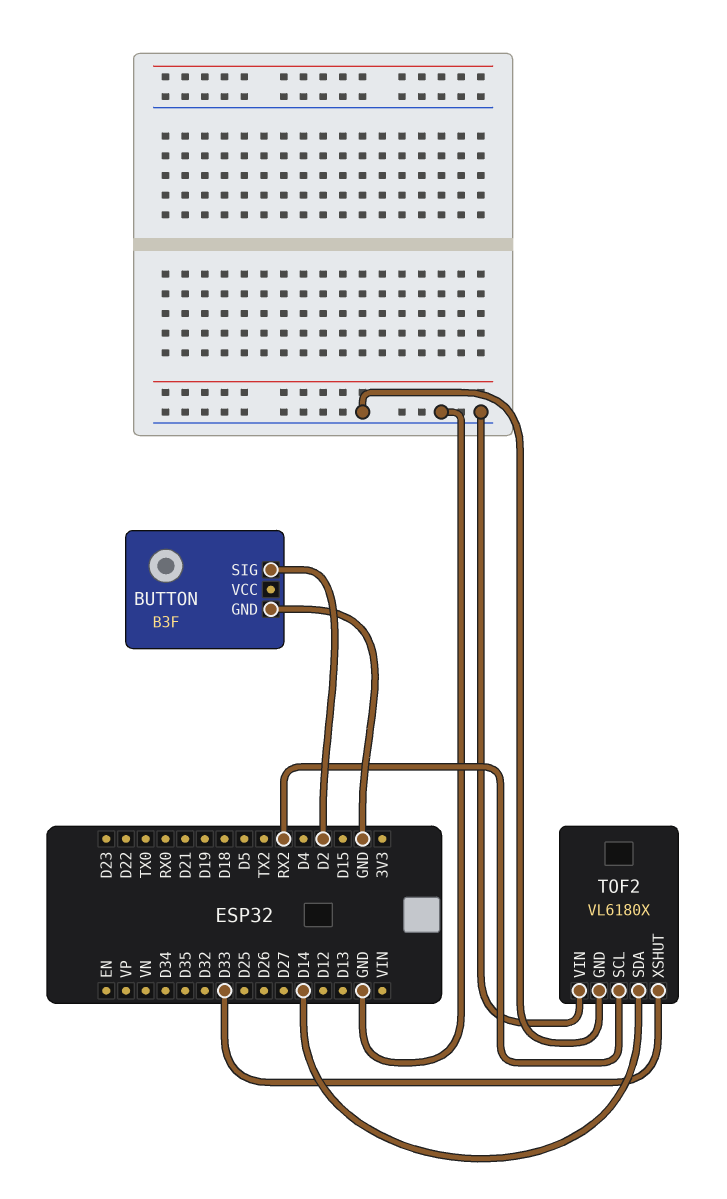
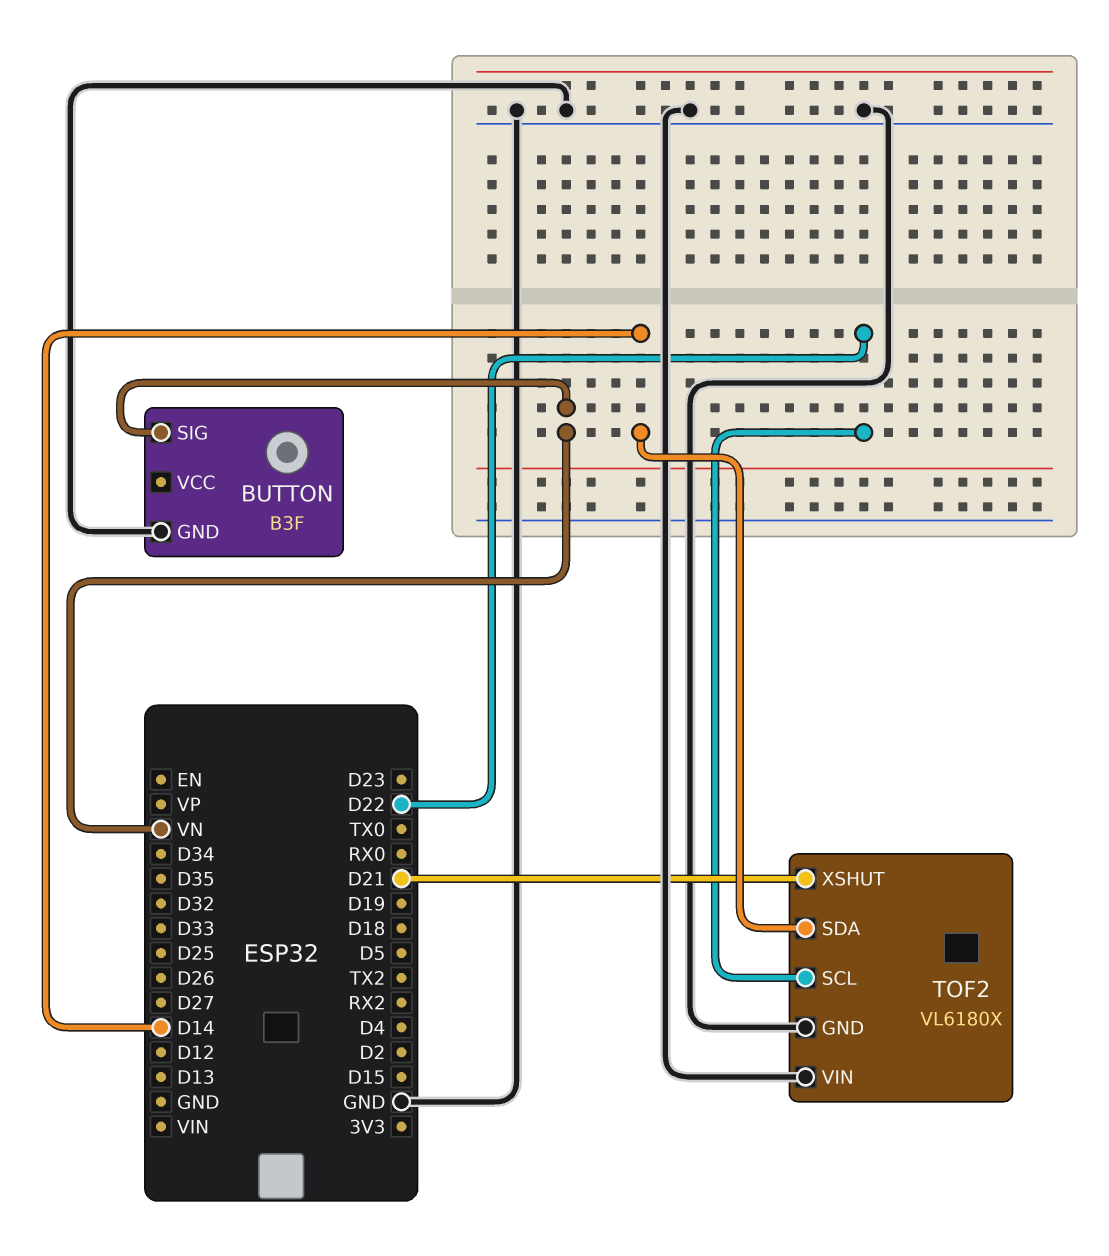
BUTTON pin SIG: D2 -> VN
TOF2 pin SCL: RX2 -> D22
TOF2 pin XSHUT: D33 -> D21

